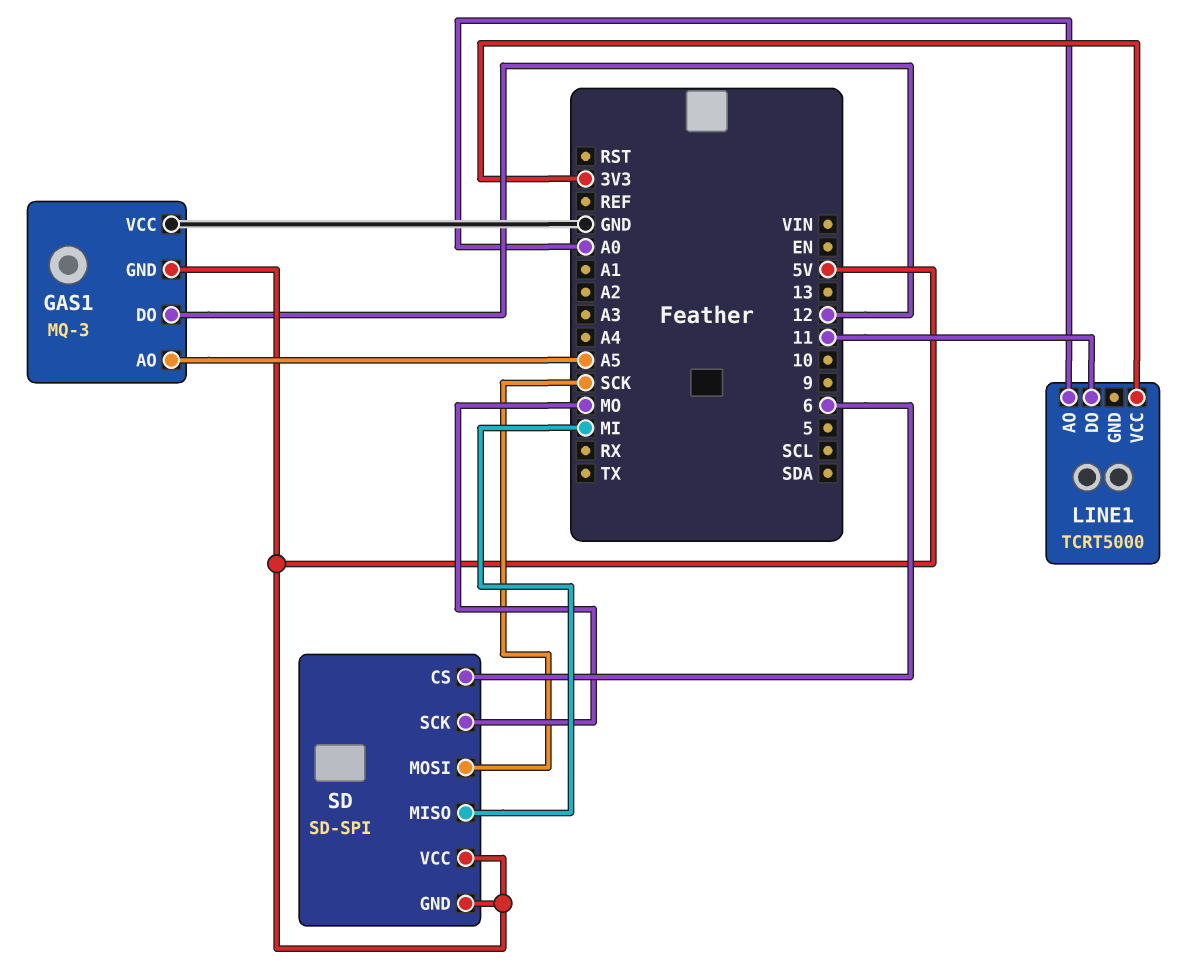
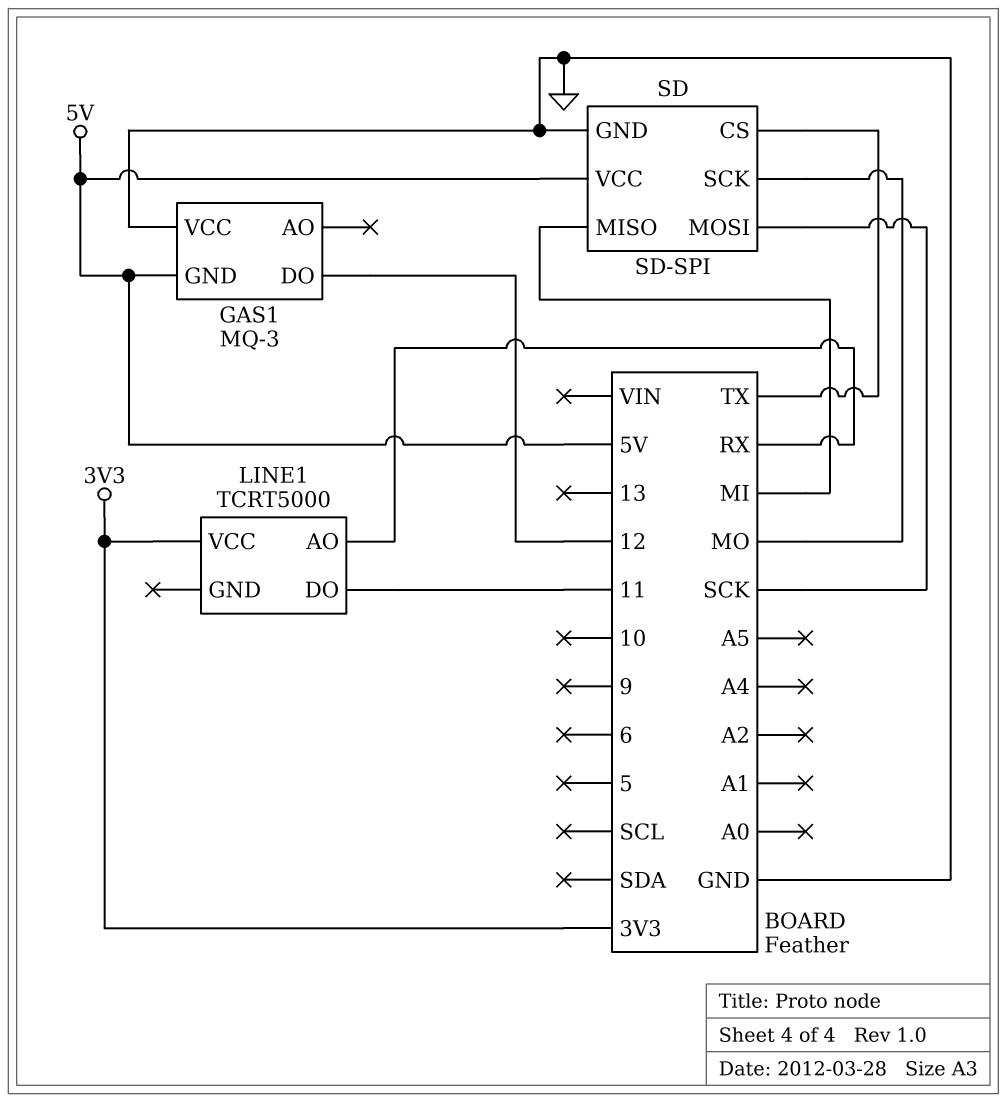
GAS1 pin AO: A5 -> none
LINE1 pin AO: A0 -> RX
SD pin CS: 6 -> TX
SD pin GND: 5V -> GND

